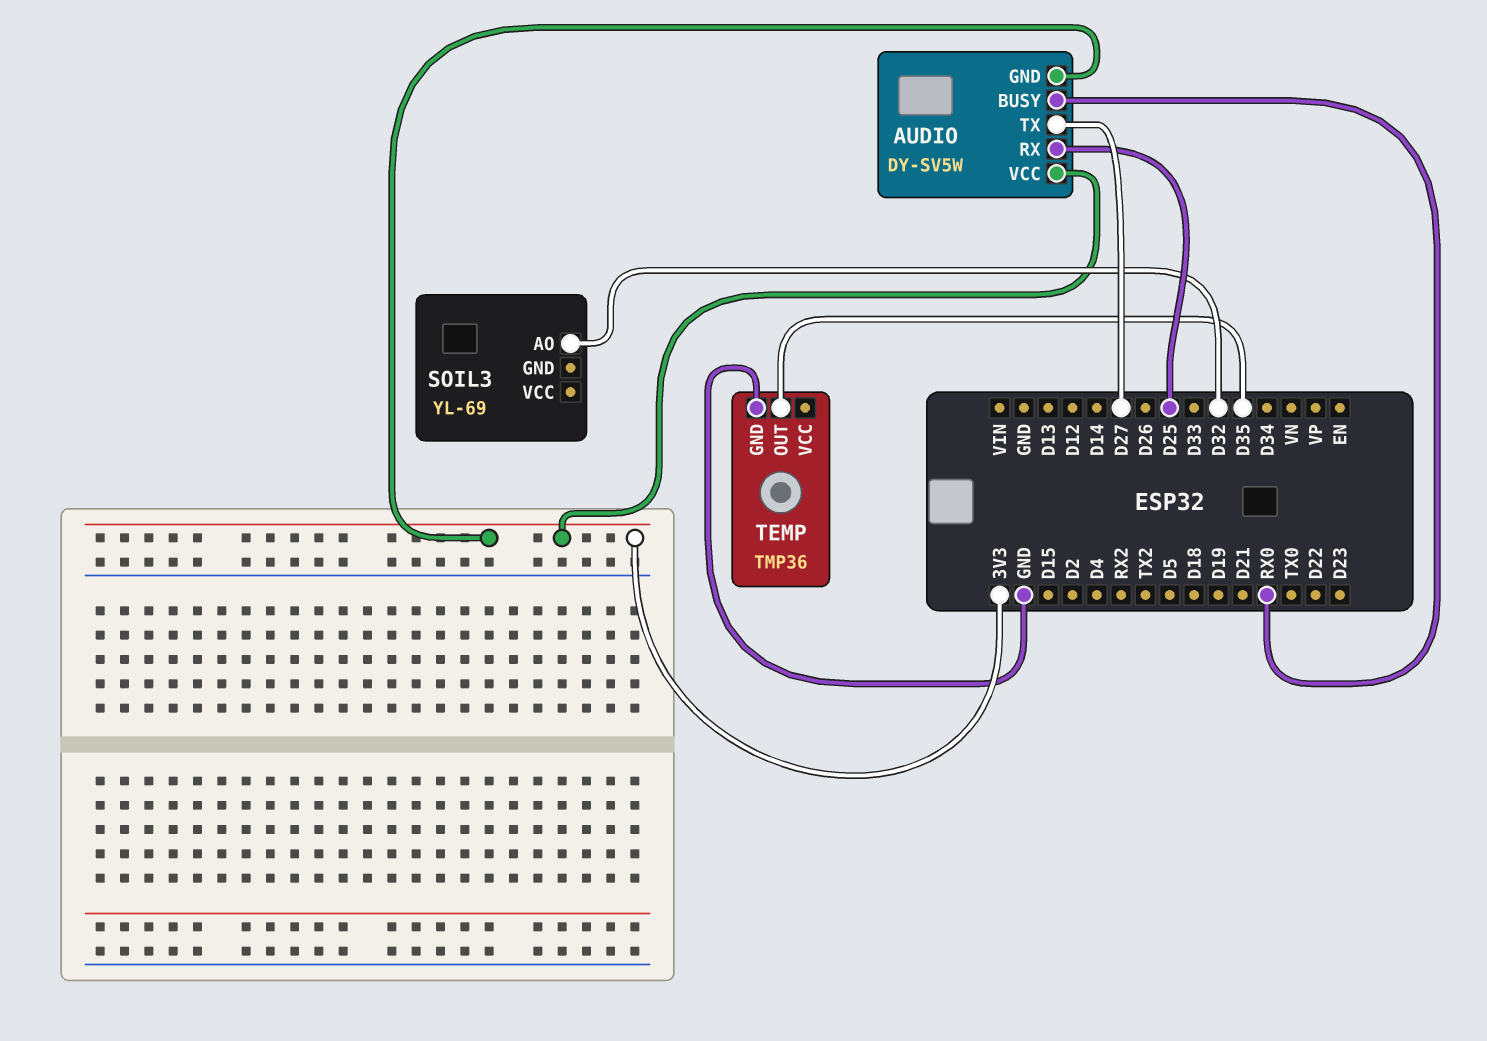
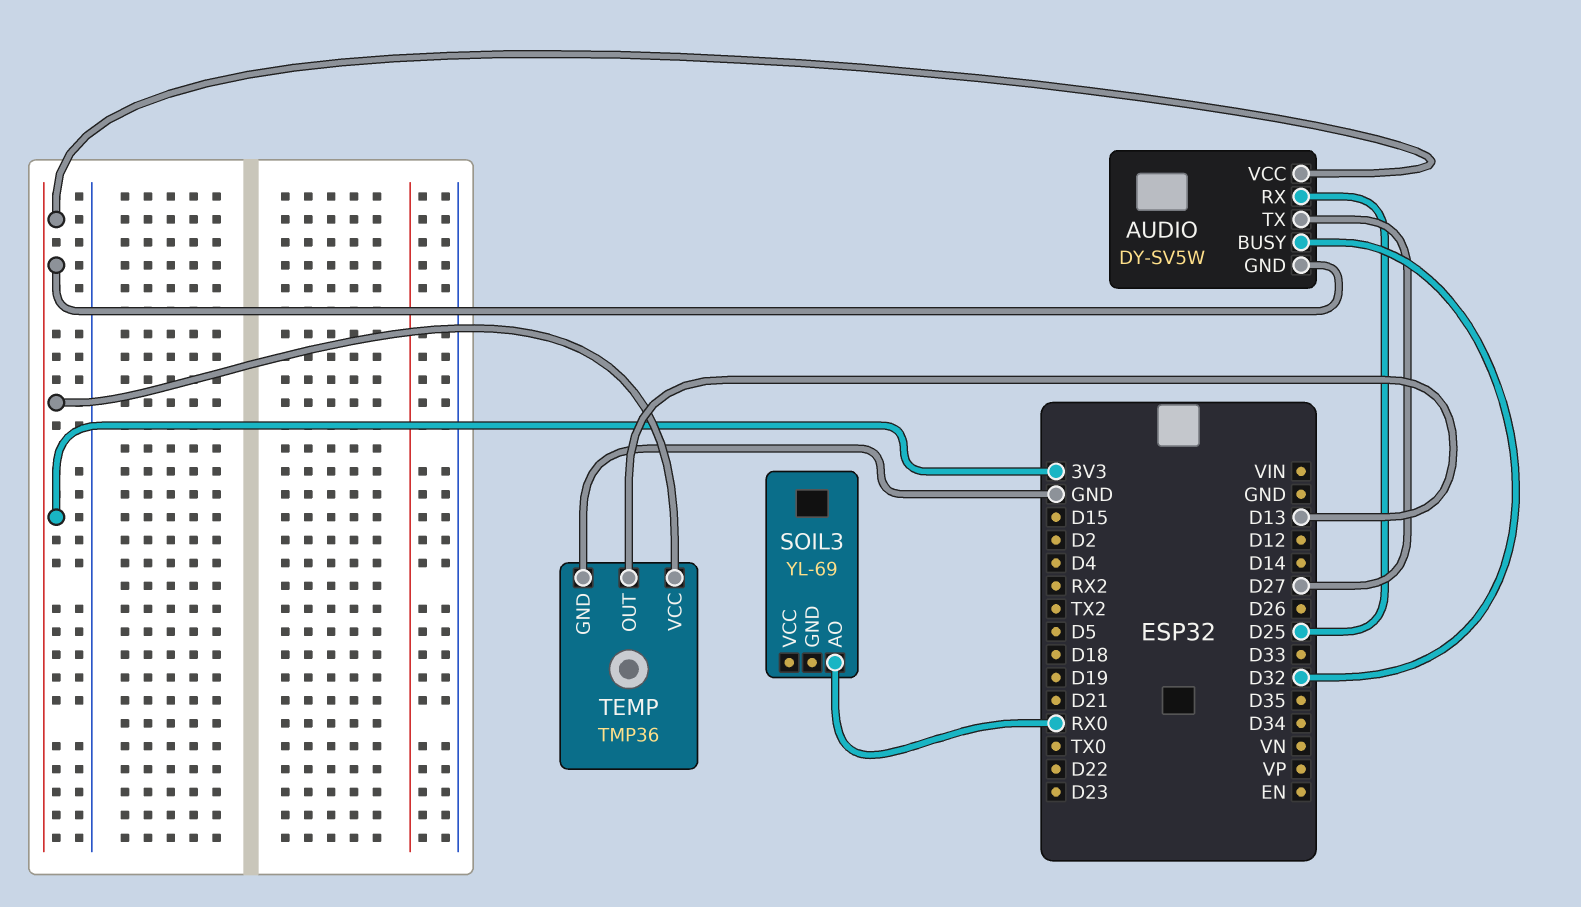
AUDIO pin BUSY: RX0 -> D32
SOIL3 pin AO: D32 -> RX0
TEMP pin OUT: D35 -> D13
TEMP pin VCC: none -> 3V3

